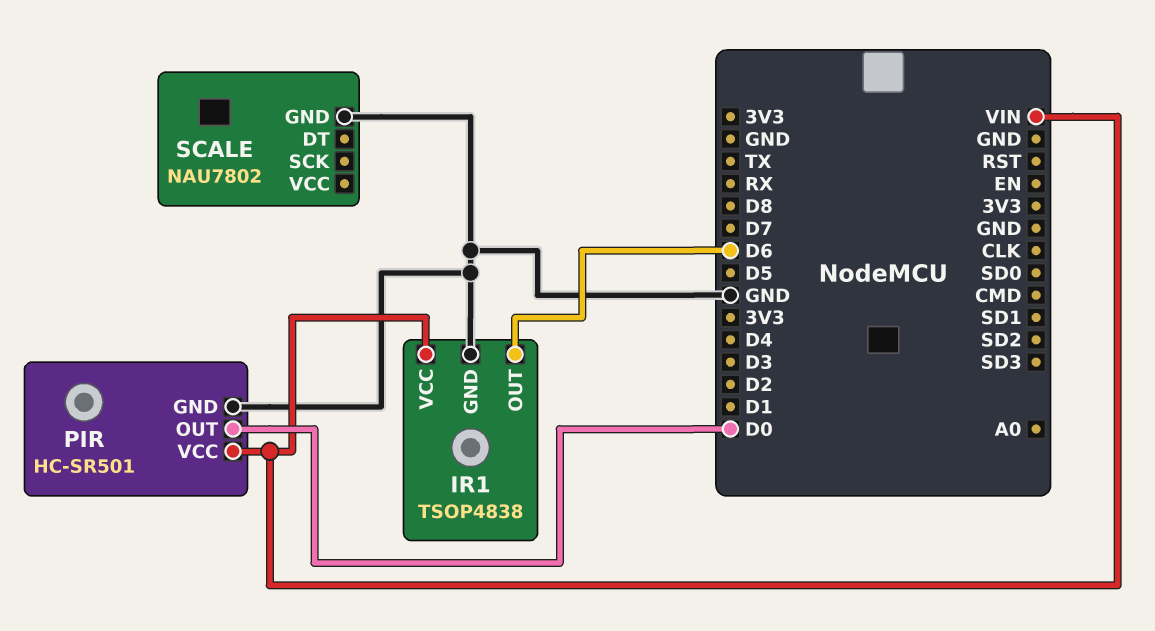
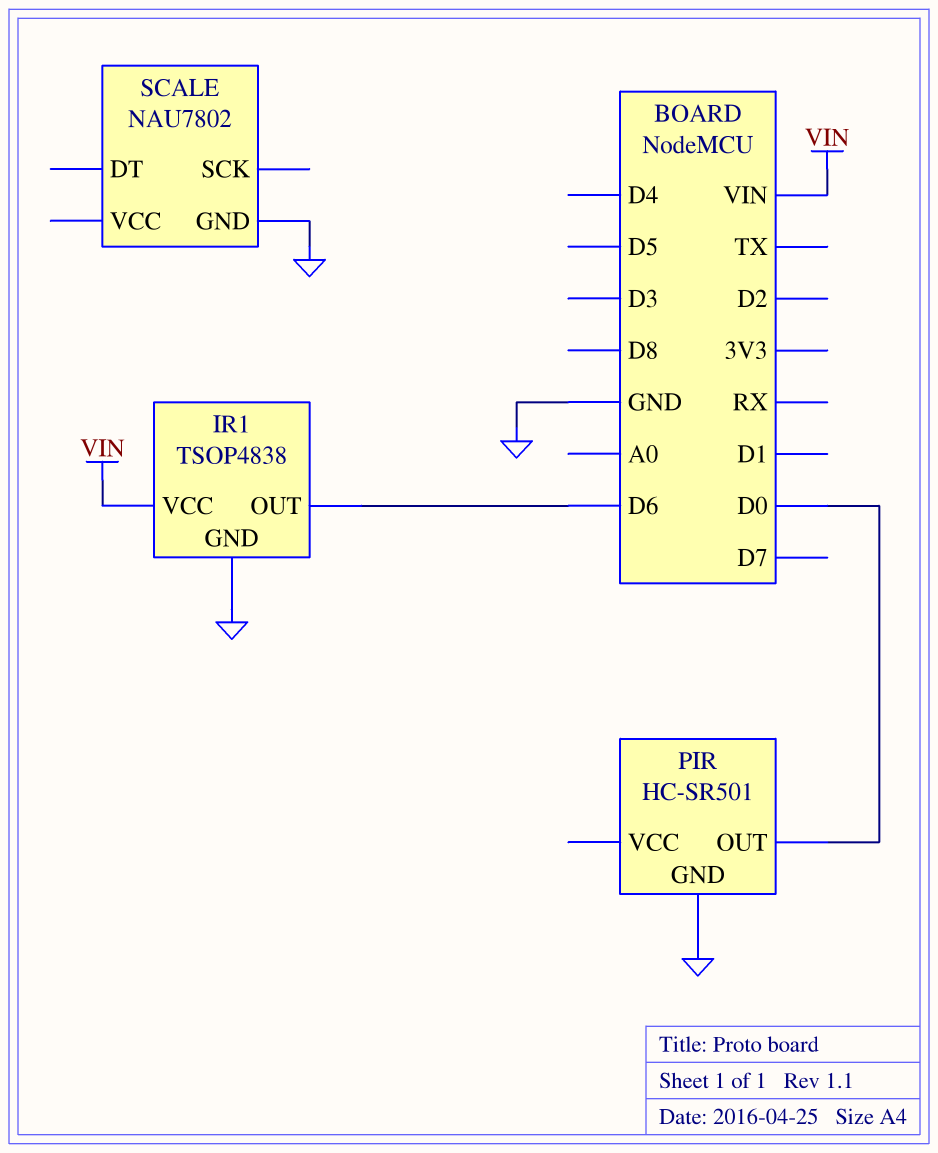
PIR pin VCC: VIN -> none

